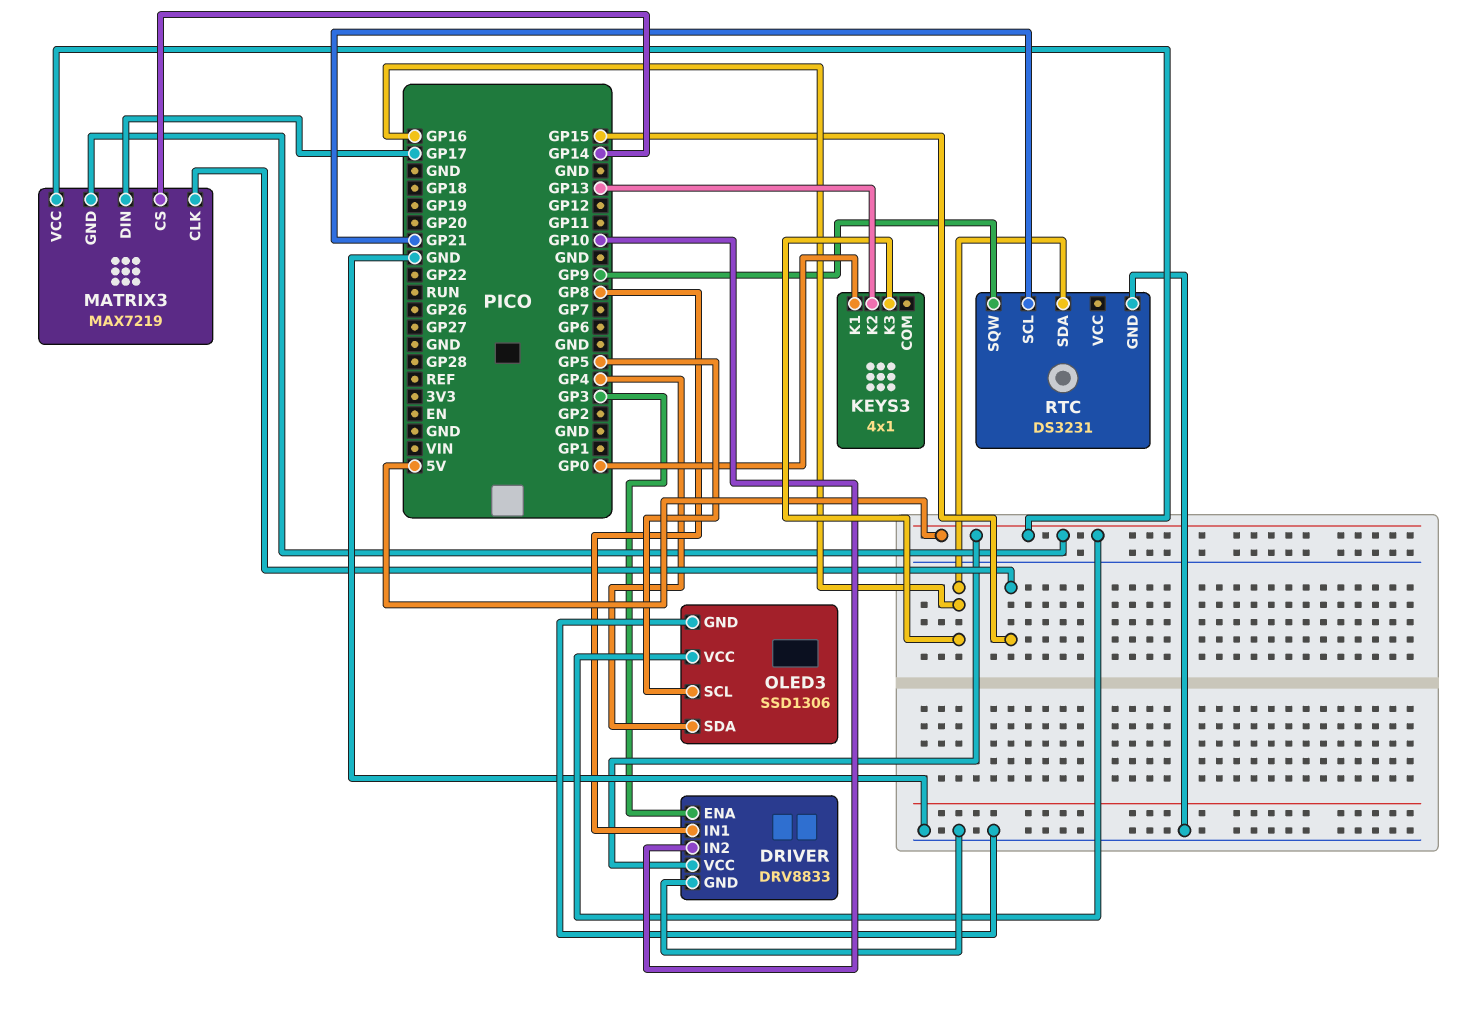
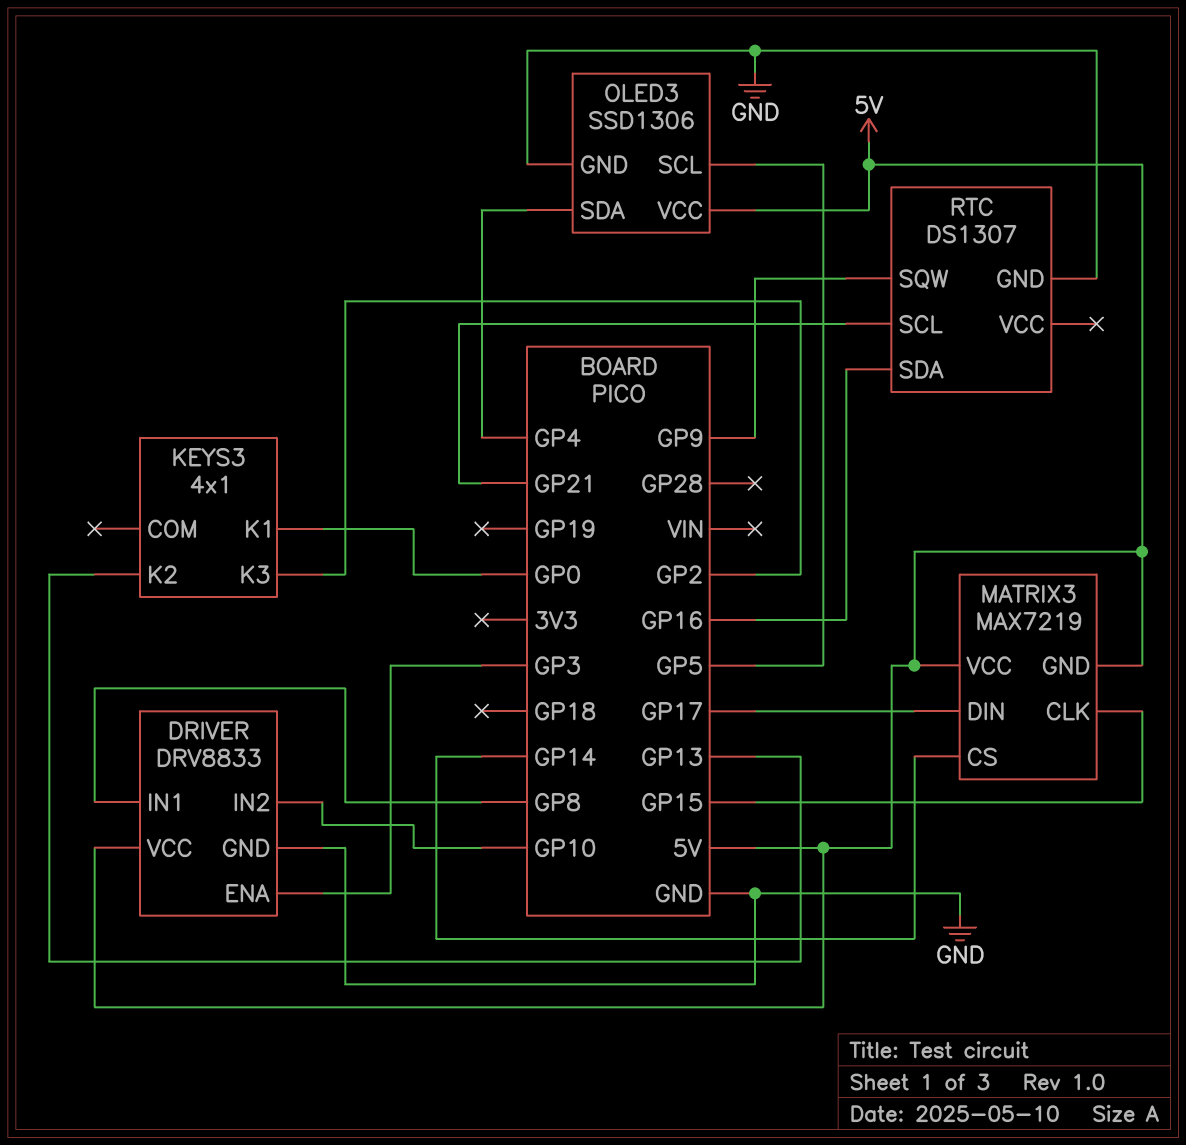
KEYS3 pin K3: GP16 -> GP2
RTC: DS3231 -> DS1307

